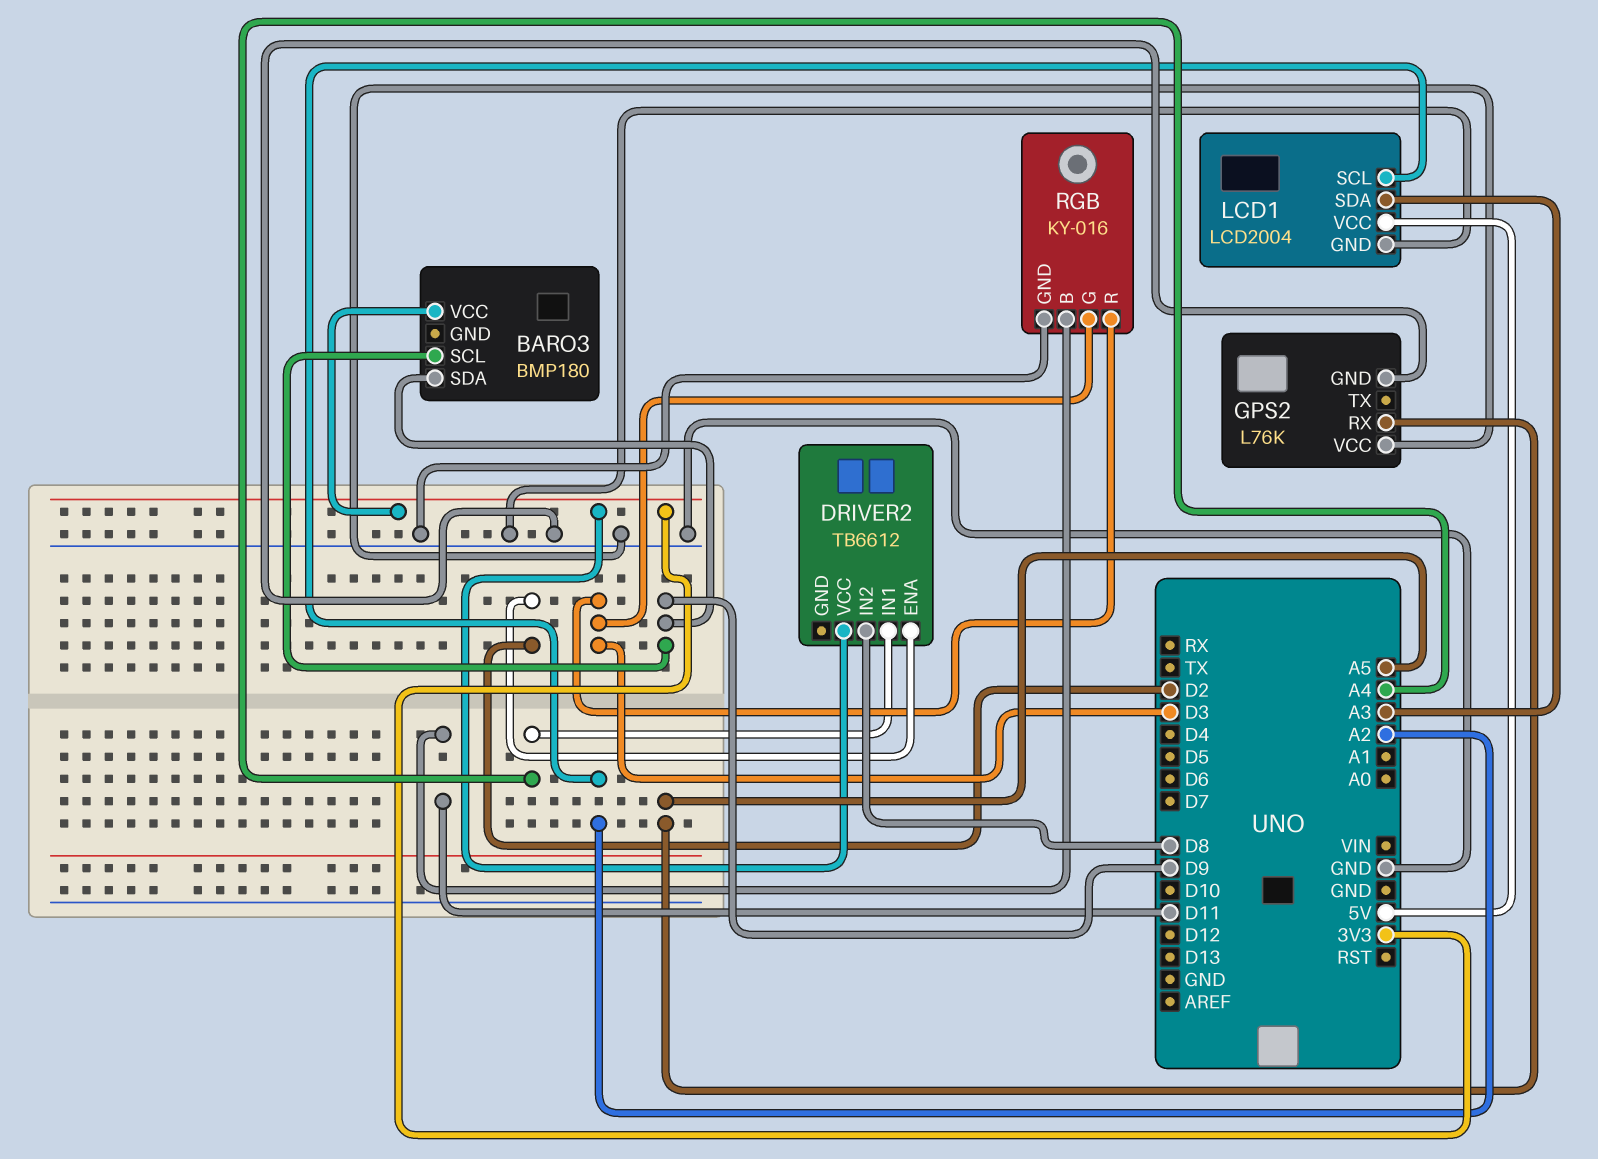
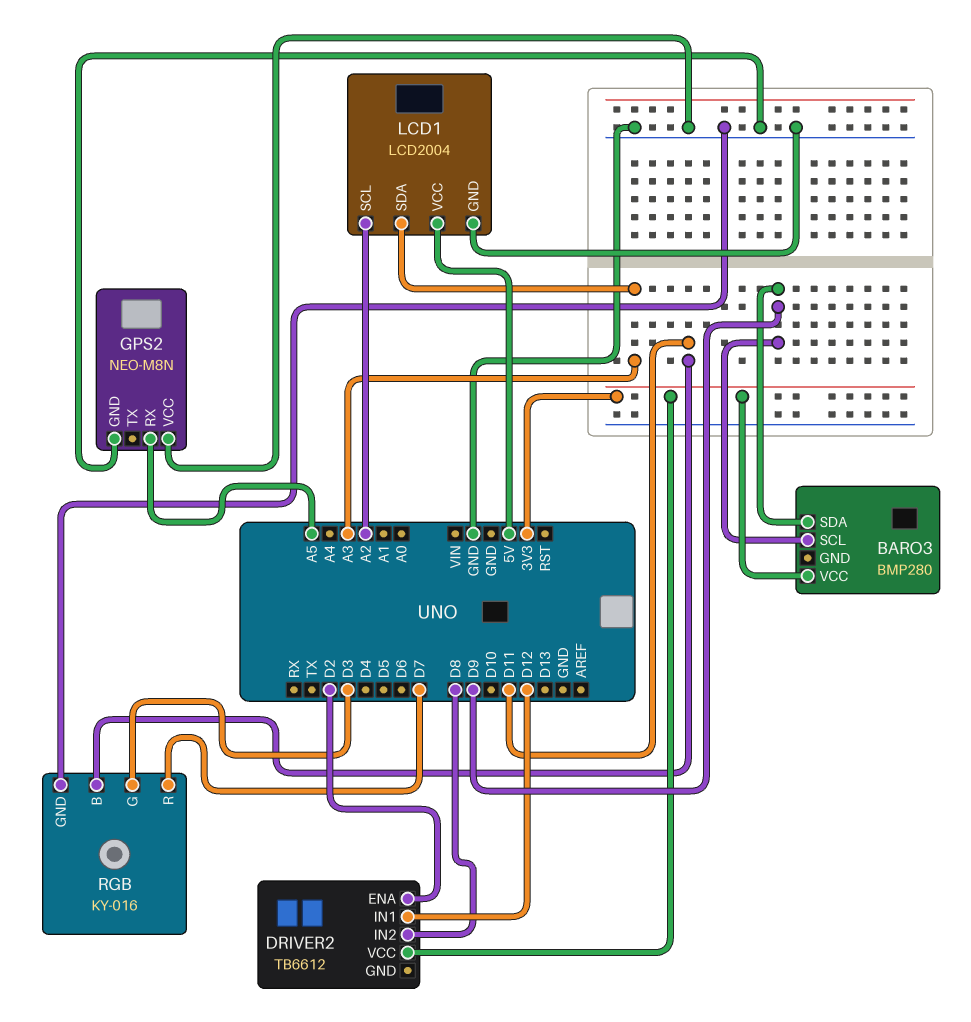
BARO3: BMP180 -> BMP280
DRIVER2 pin IN1: A4 -> D12
GPS2: L76K -> NEO-M8N
RGB pin R: D3 -> D7

